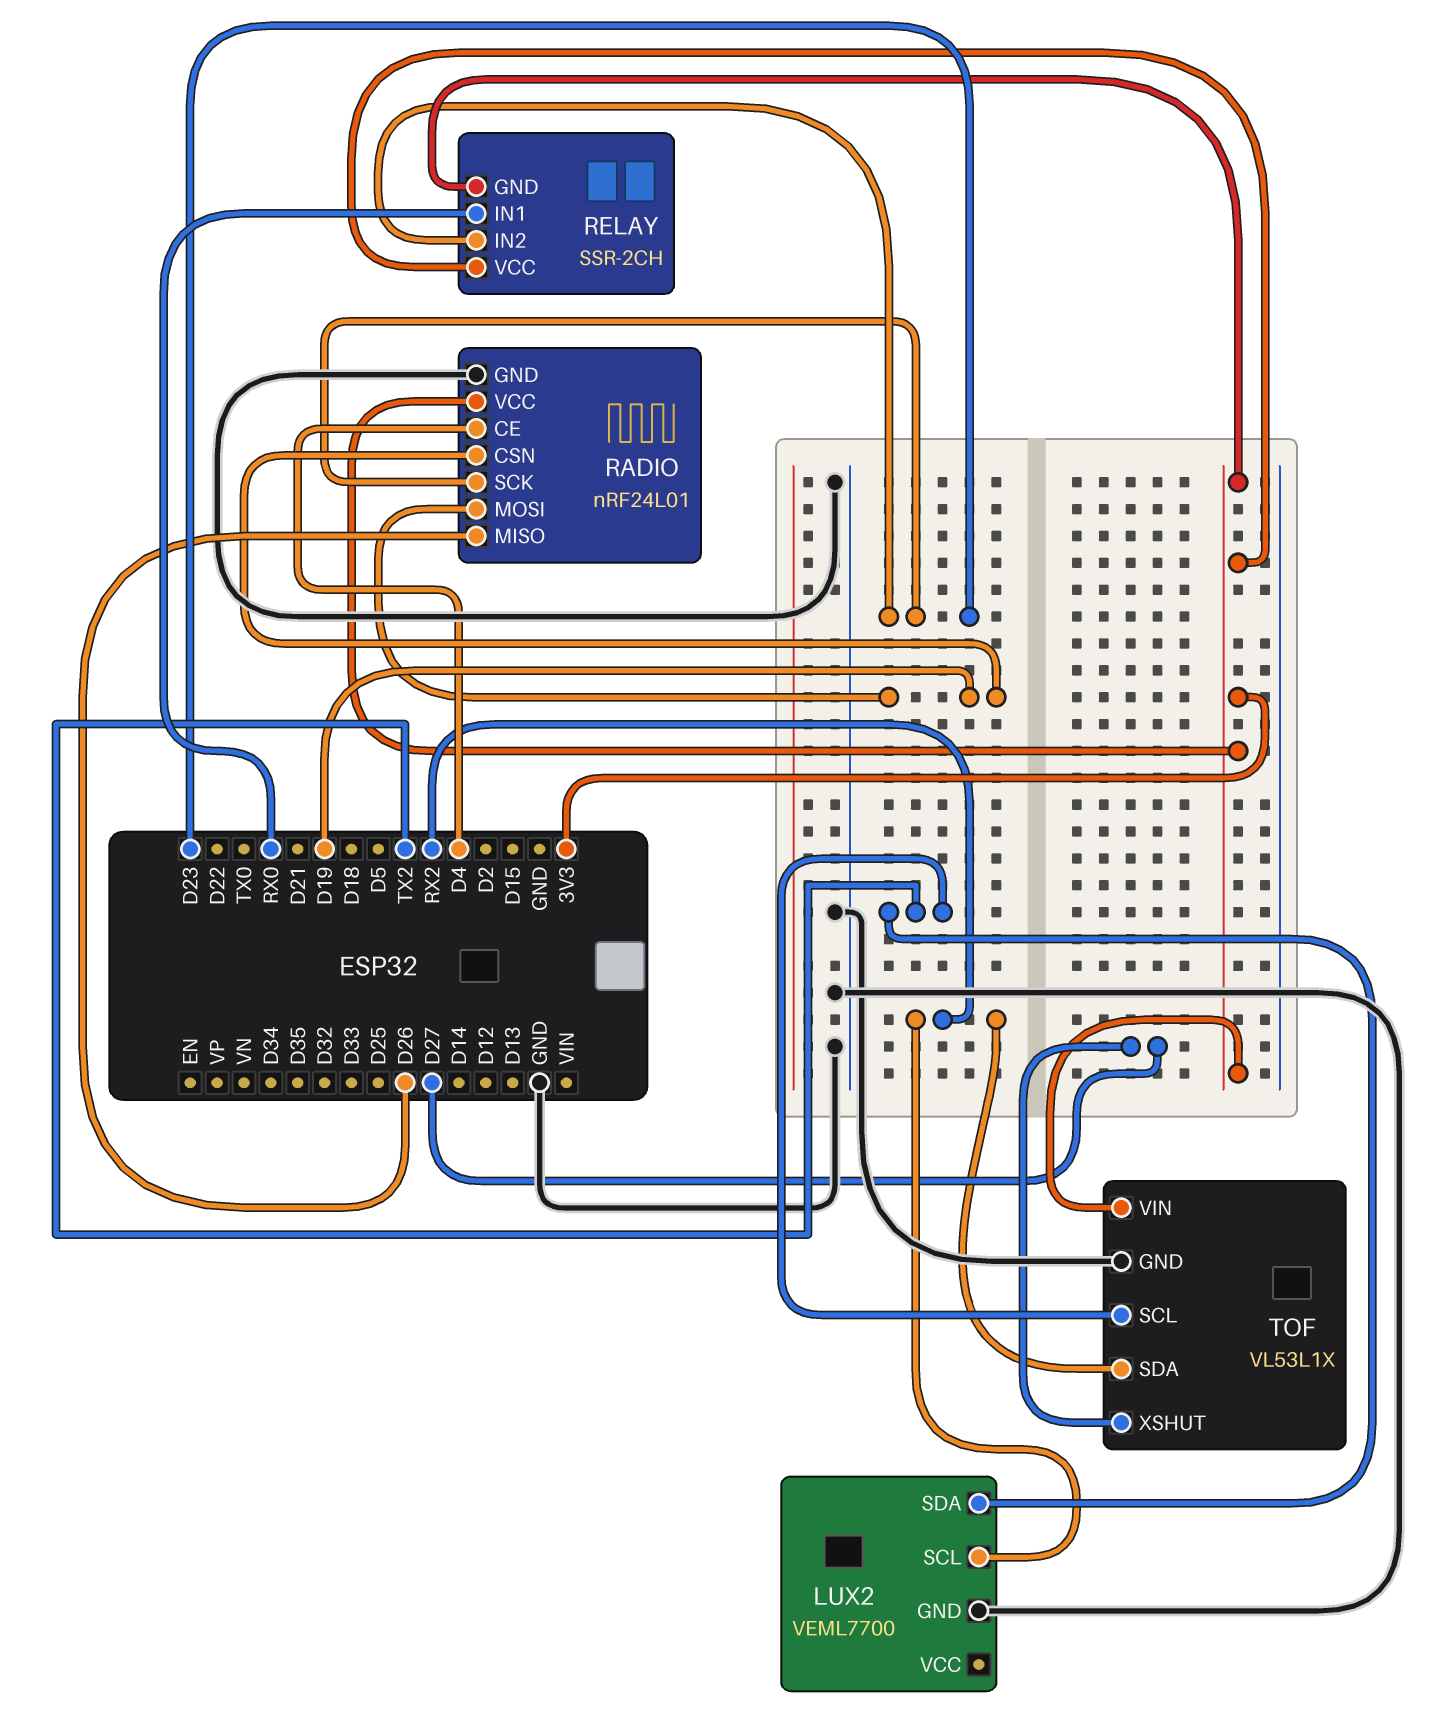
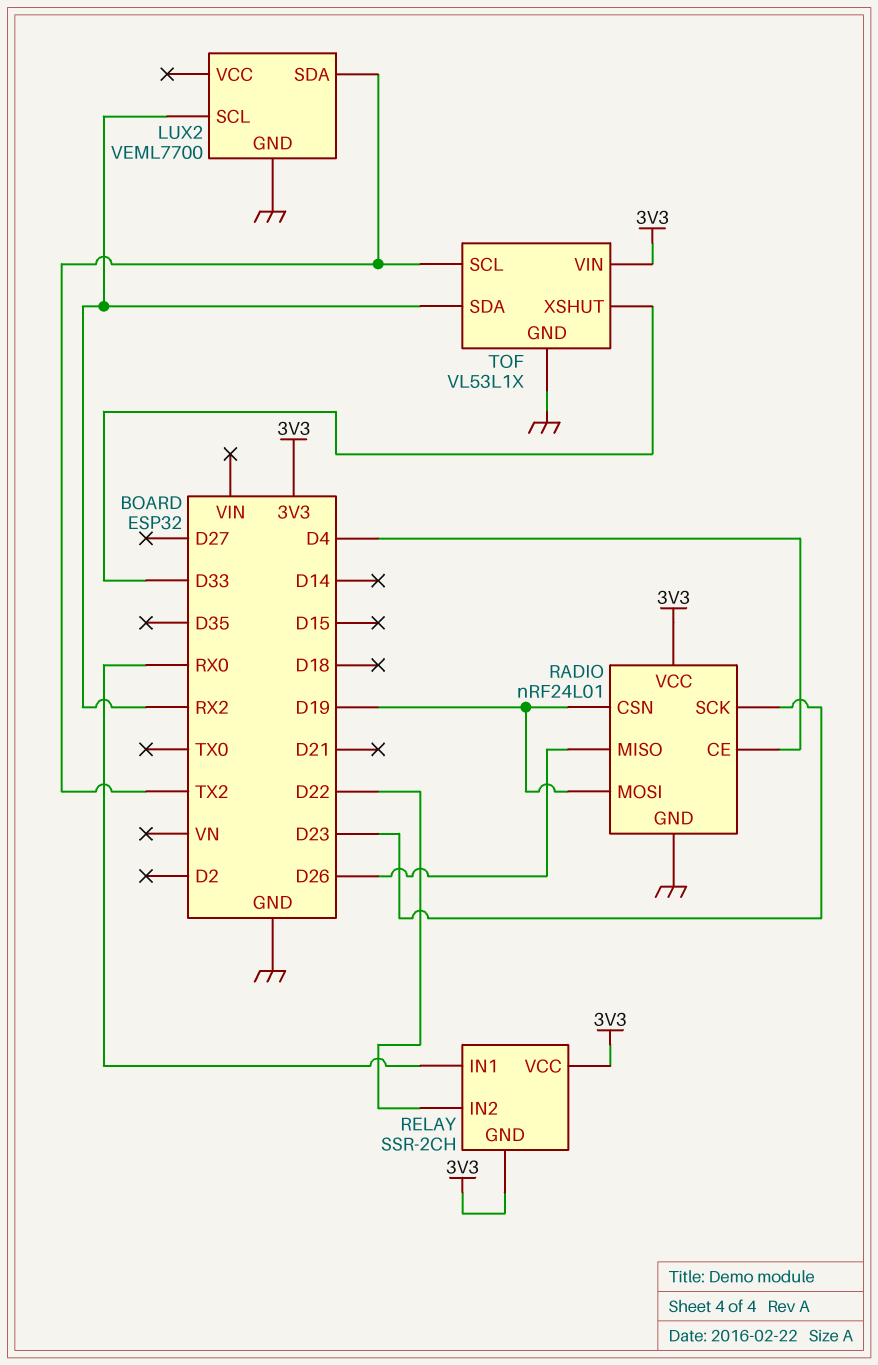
RELAY pin IN2: D23 -> D22
TOF pin XSHUT: D27 -> D33

